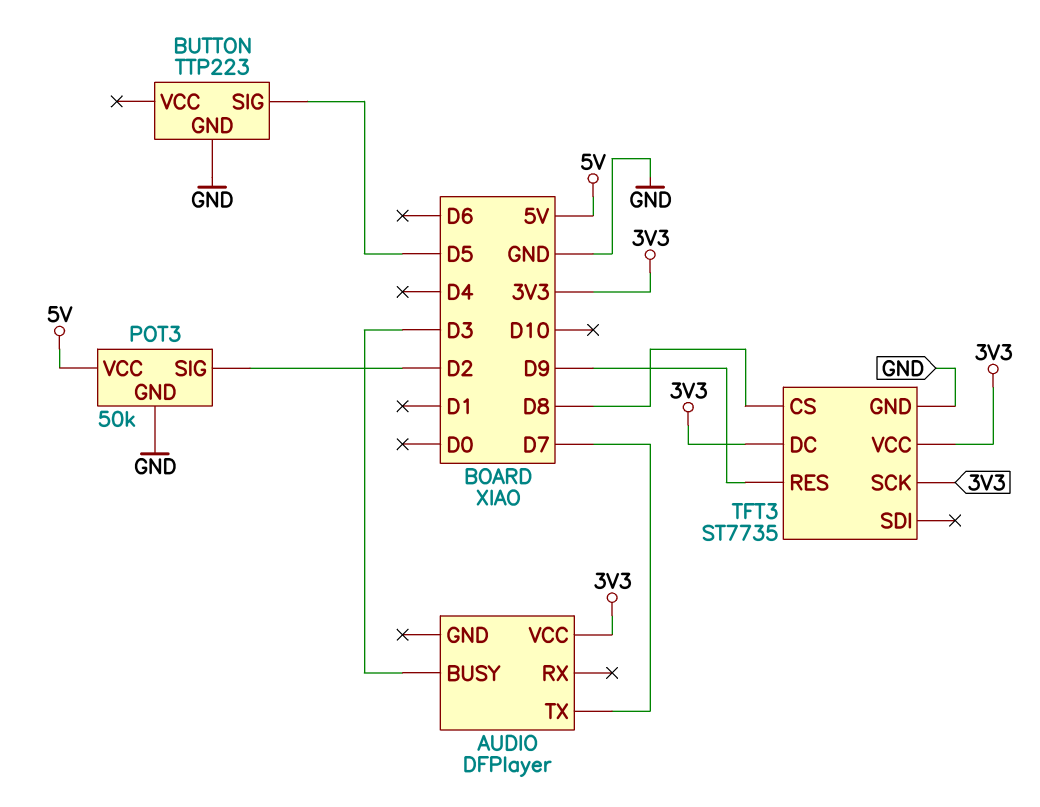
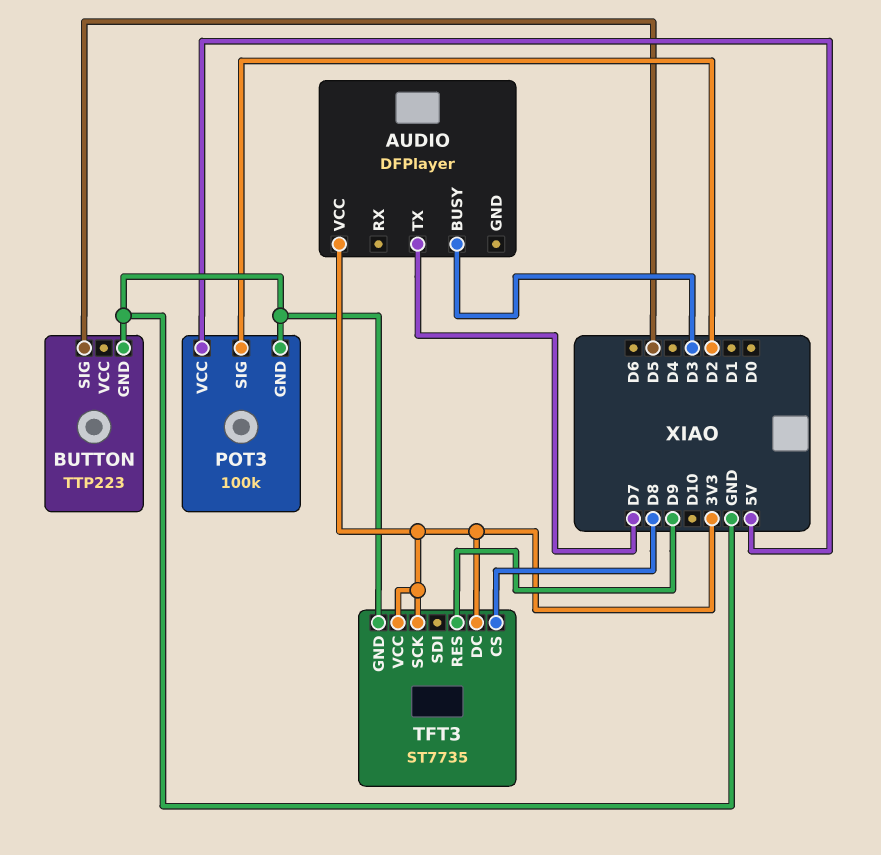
POT3: 50k -> 100k

